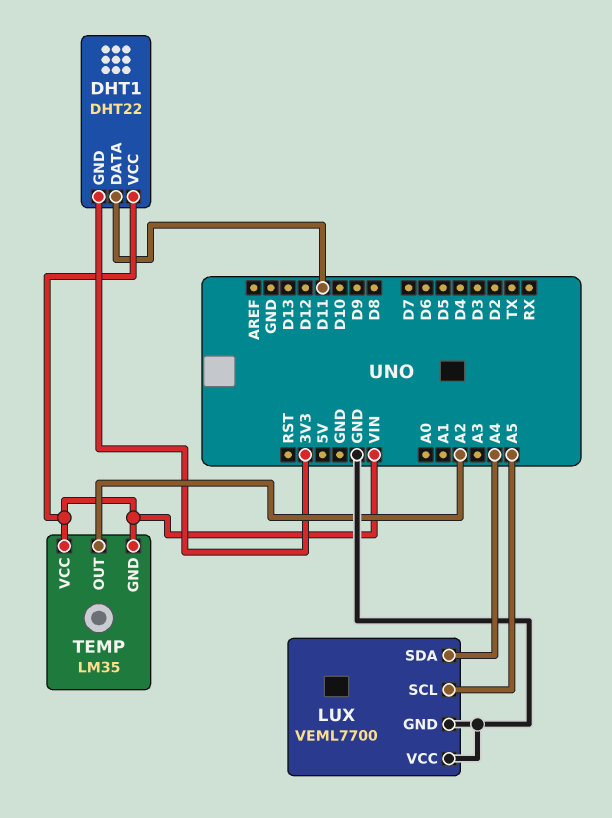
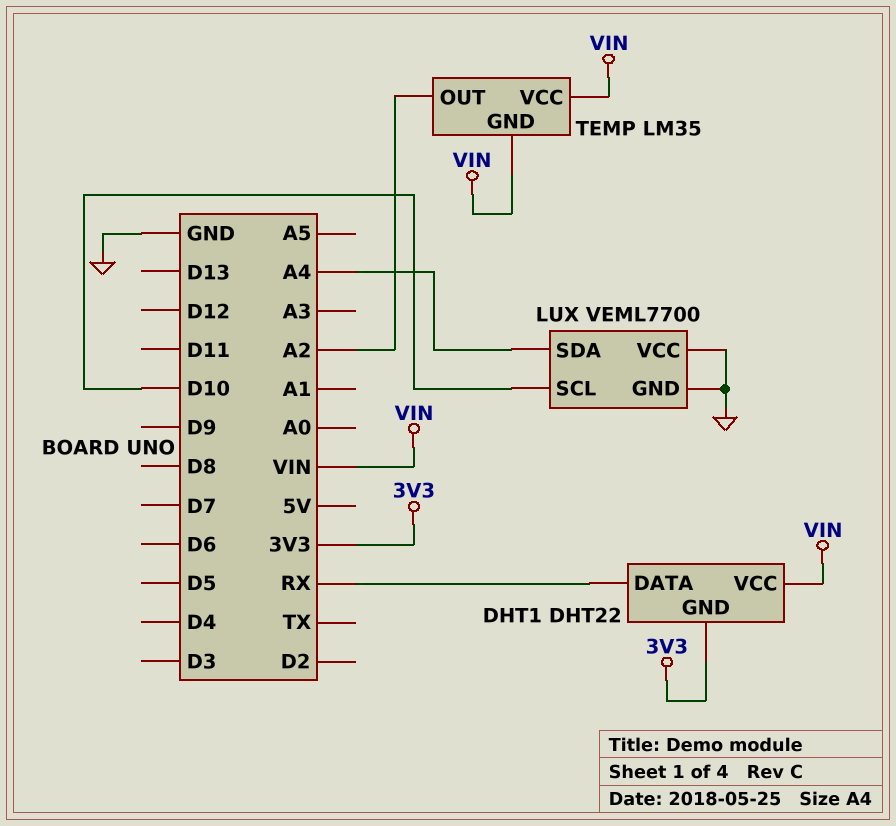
DHT1 pin DATA: D11 -> RX
LUX pin SCL: A5 -> D10

